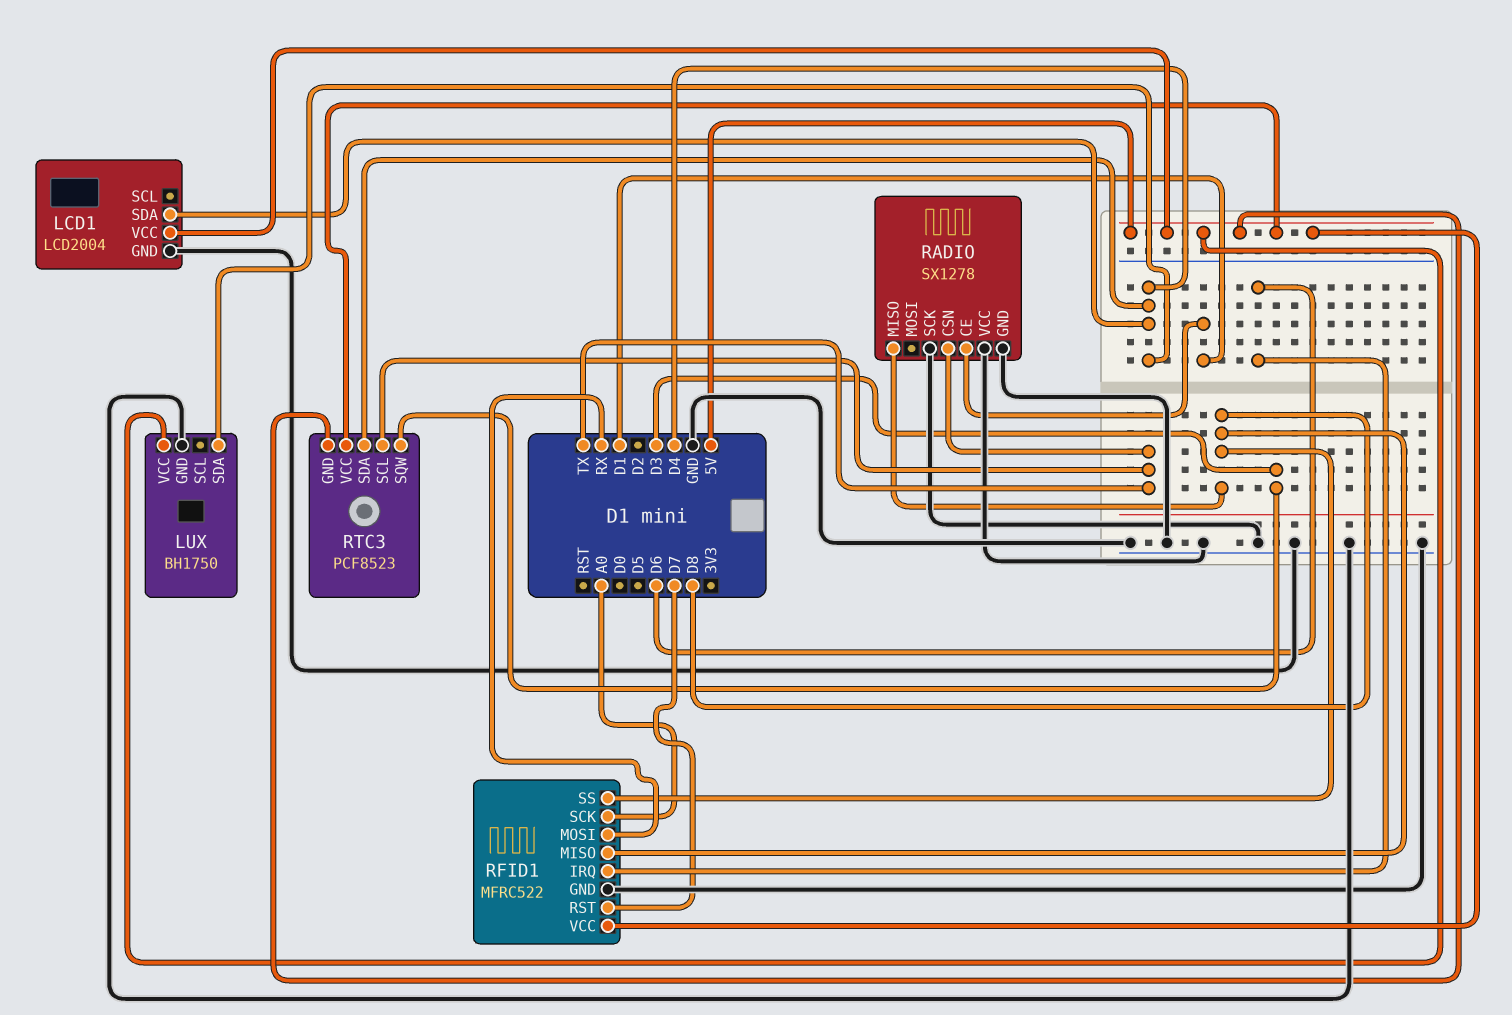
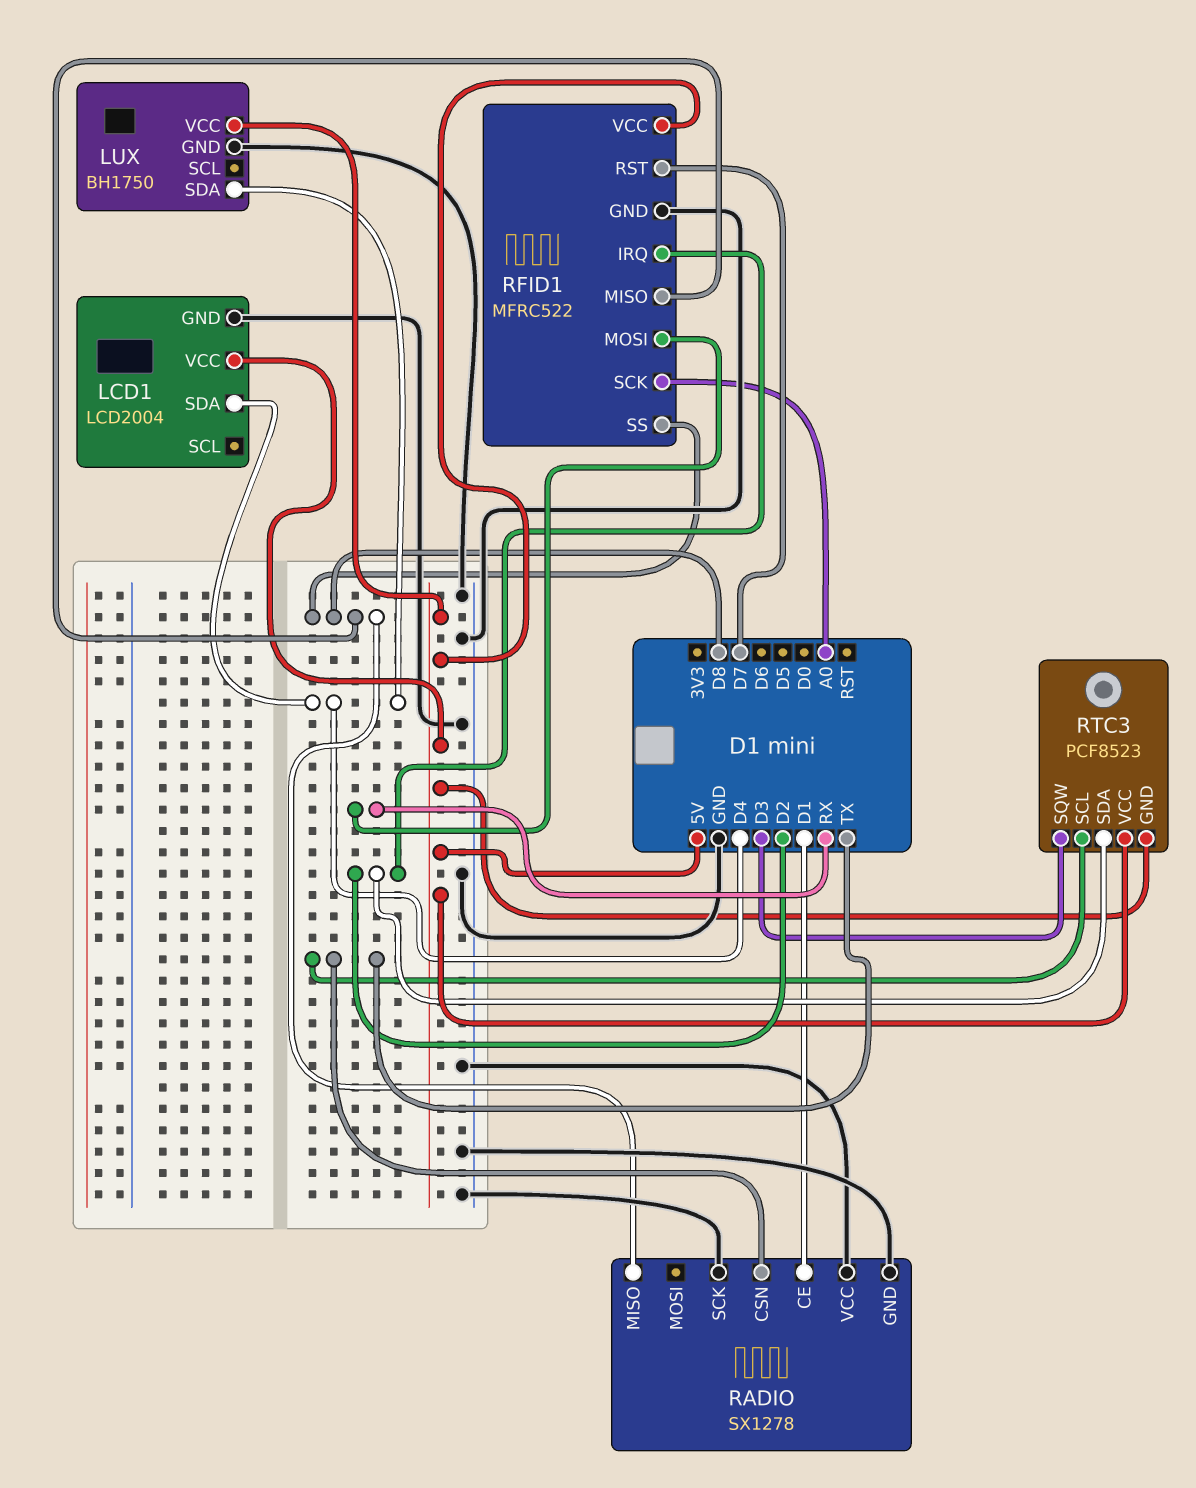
RFID1 pin IRQ: D6 -> D2
RTC3 pin SDA: D4 -> D2

